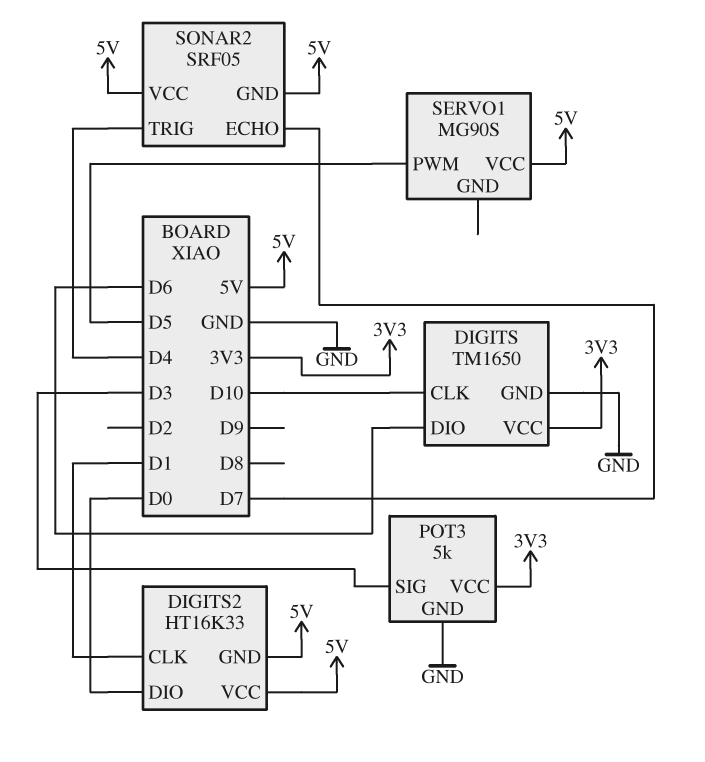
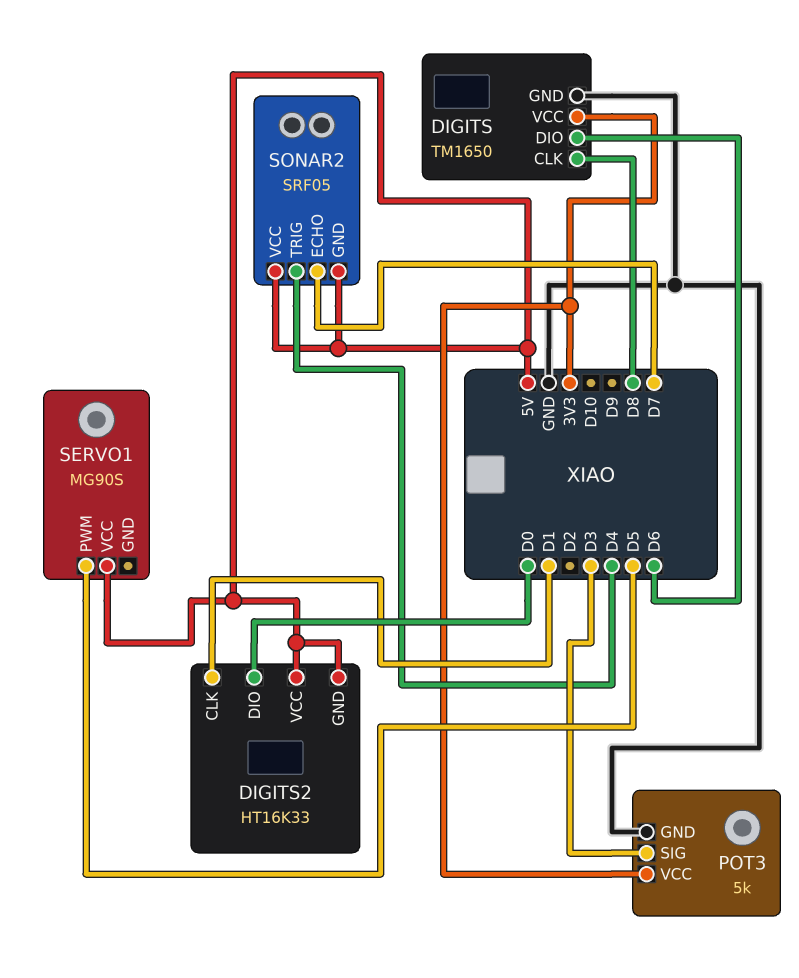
DIGITS pin CLK: D10 -> D8

